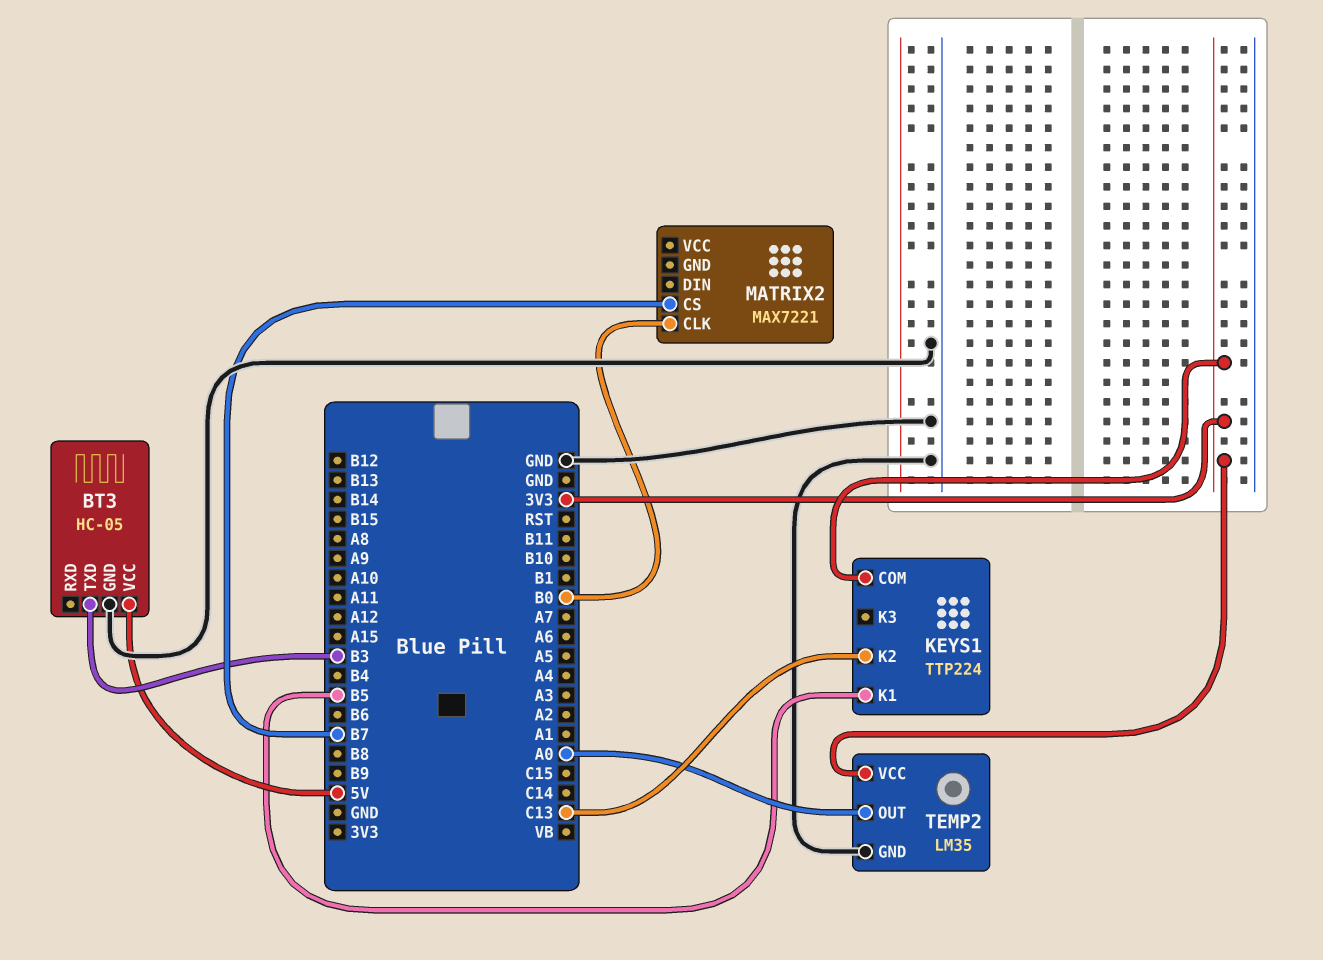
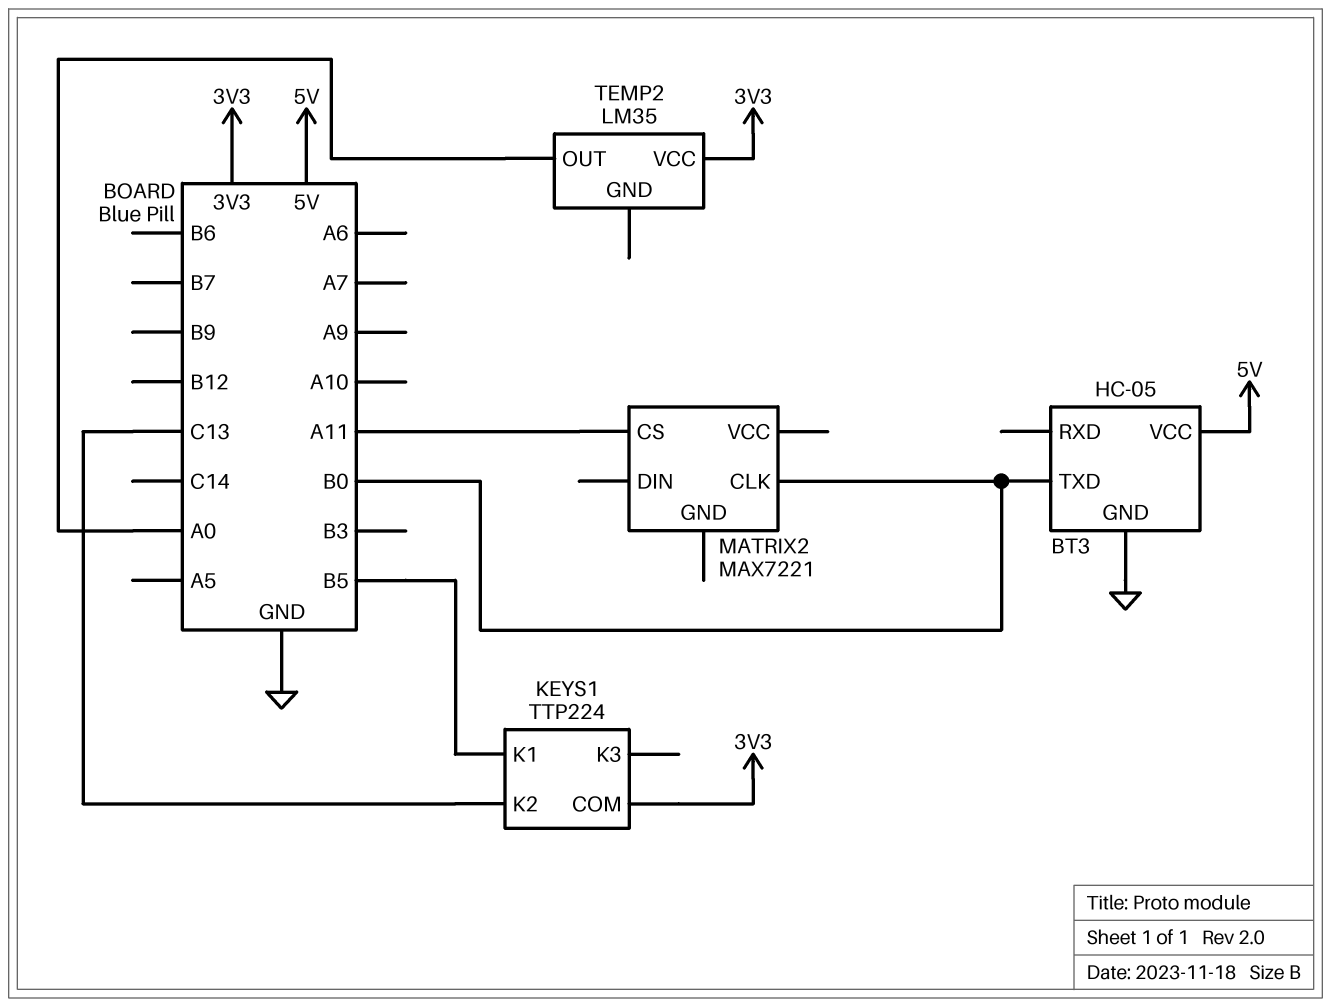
BT3 pin TXD: B3 -> B0
MATRIX2 pin CS: B7 -> A11
TEMP2 pin GND: GND -> none

